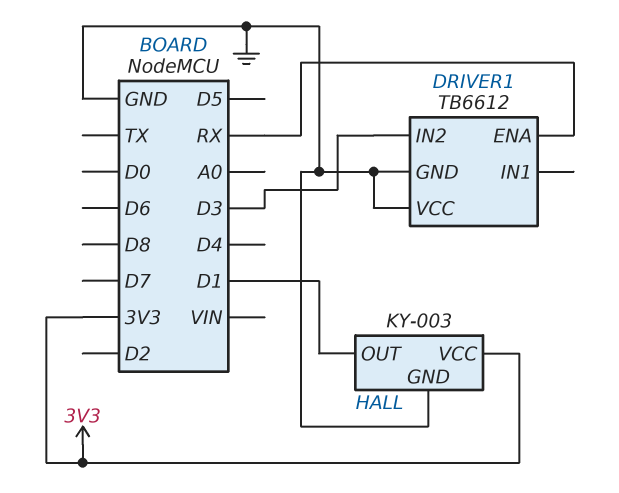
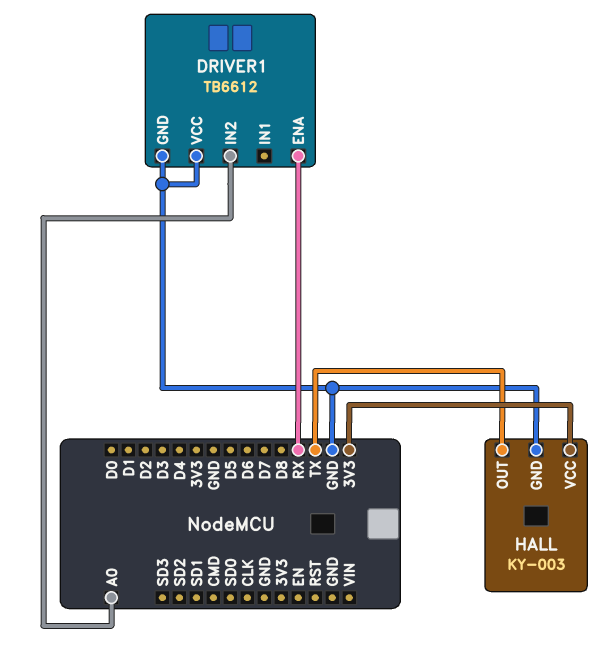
DRIVER1 pin IN2: D3 -> A0
HALL pin OUT: D1 -> TX

